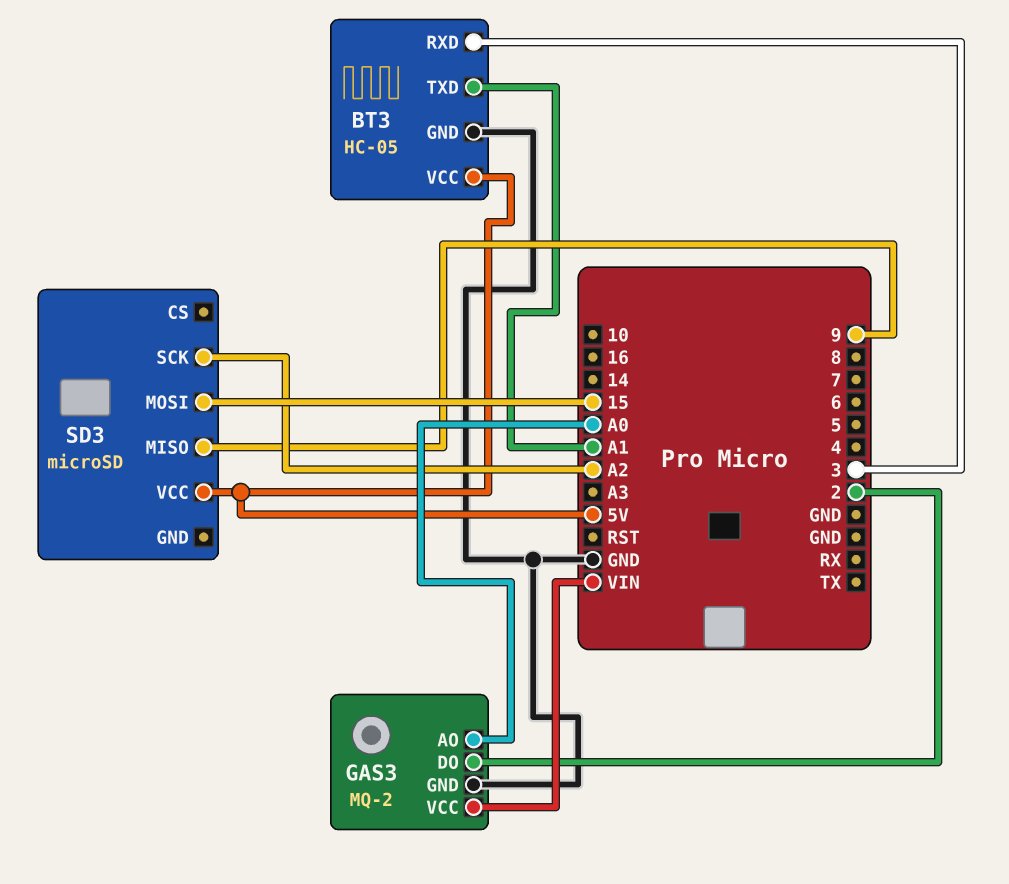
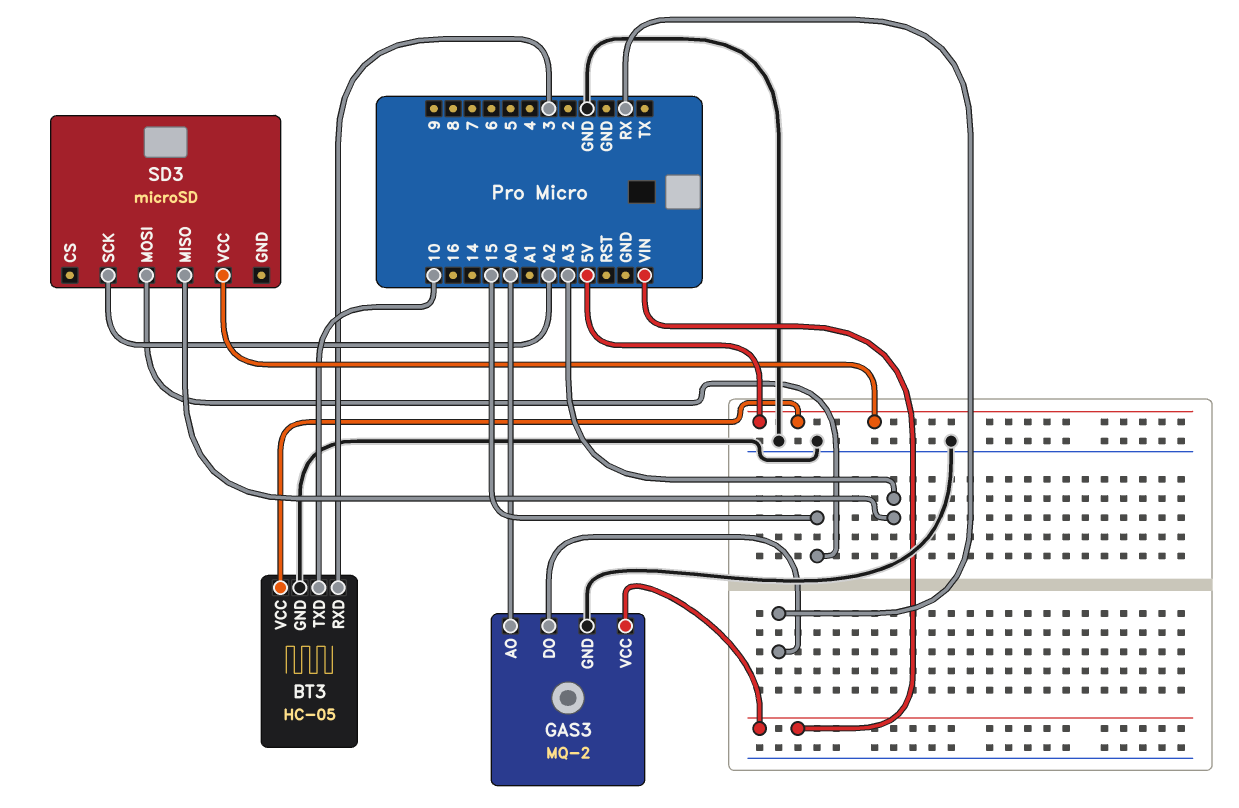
BT3 pin TXD: A1 -> 10
GAS3 pin DO: 2 -> RX
SD3 pin MISO: 9 -> A3

